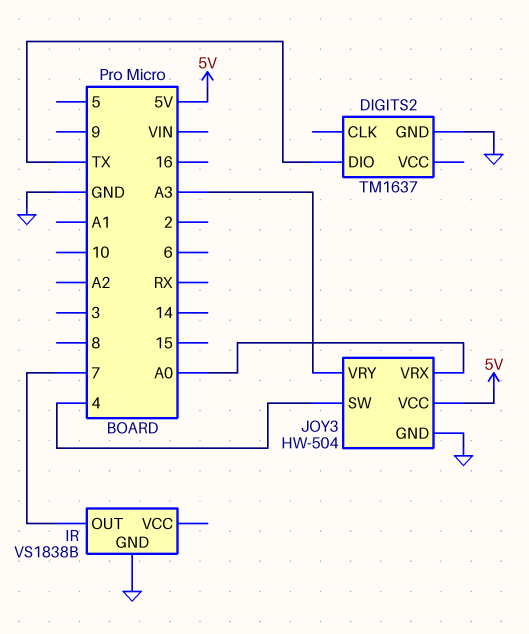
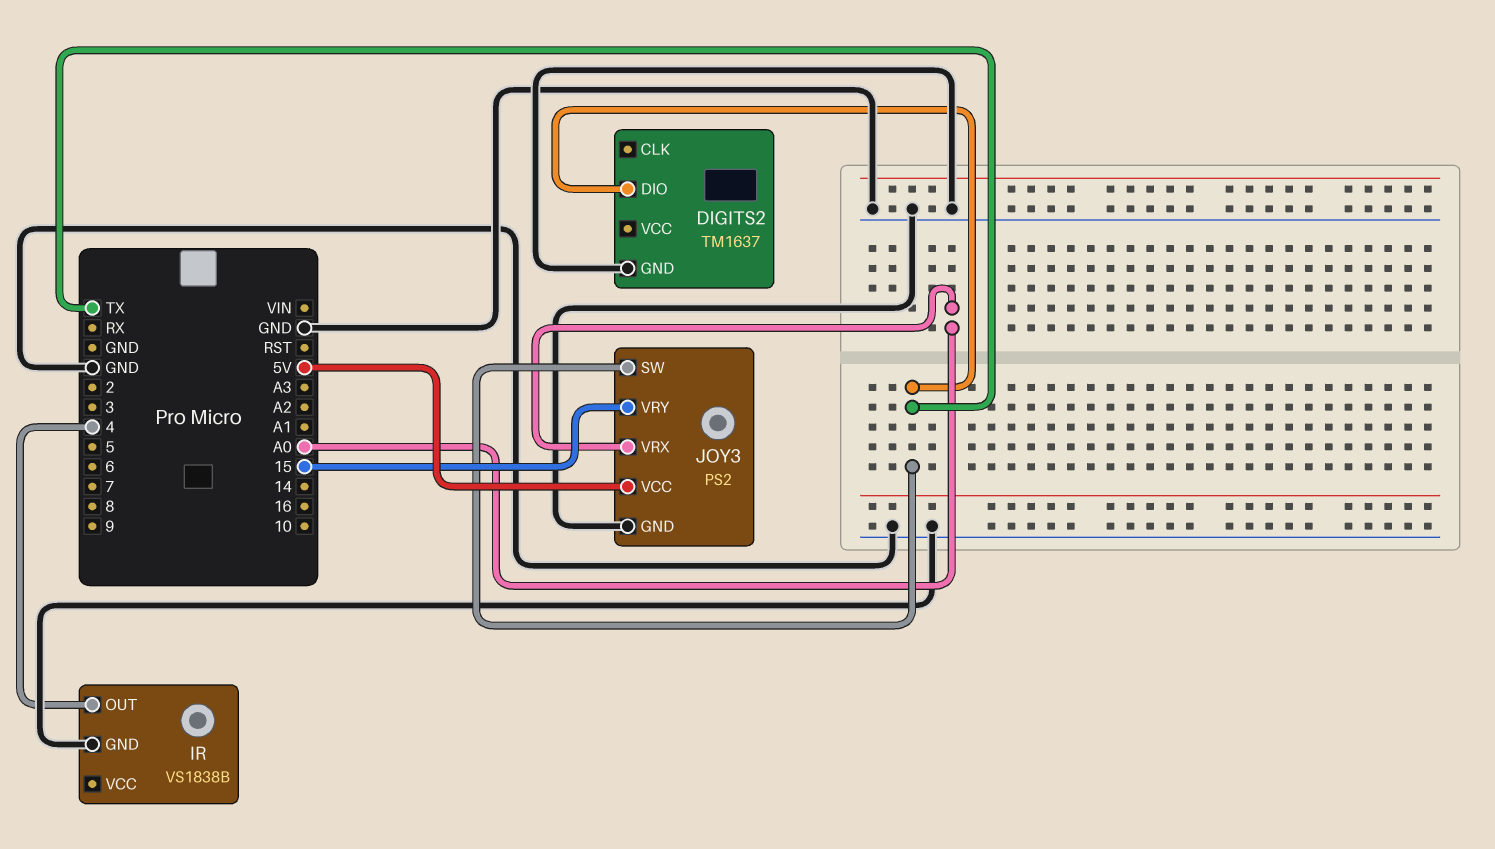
IR pin OUT: 7 -> 4
JOY3: HW-504 -> PS2
JOY3 pin SW: 4 -> TX
JOY3 pin VRY: A3 -> 15

